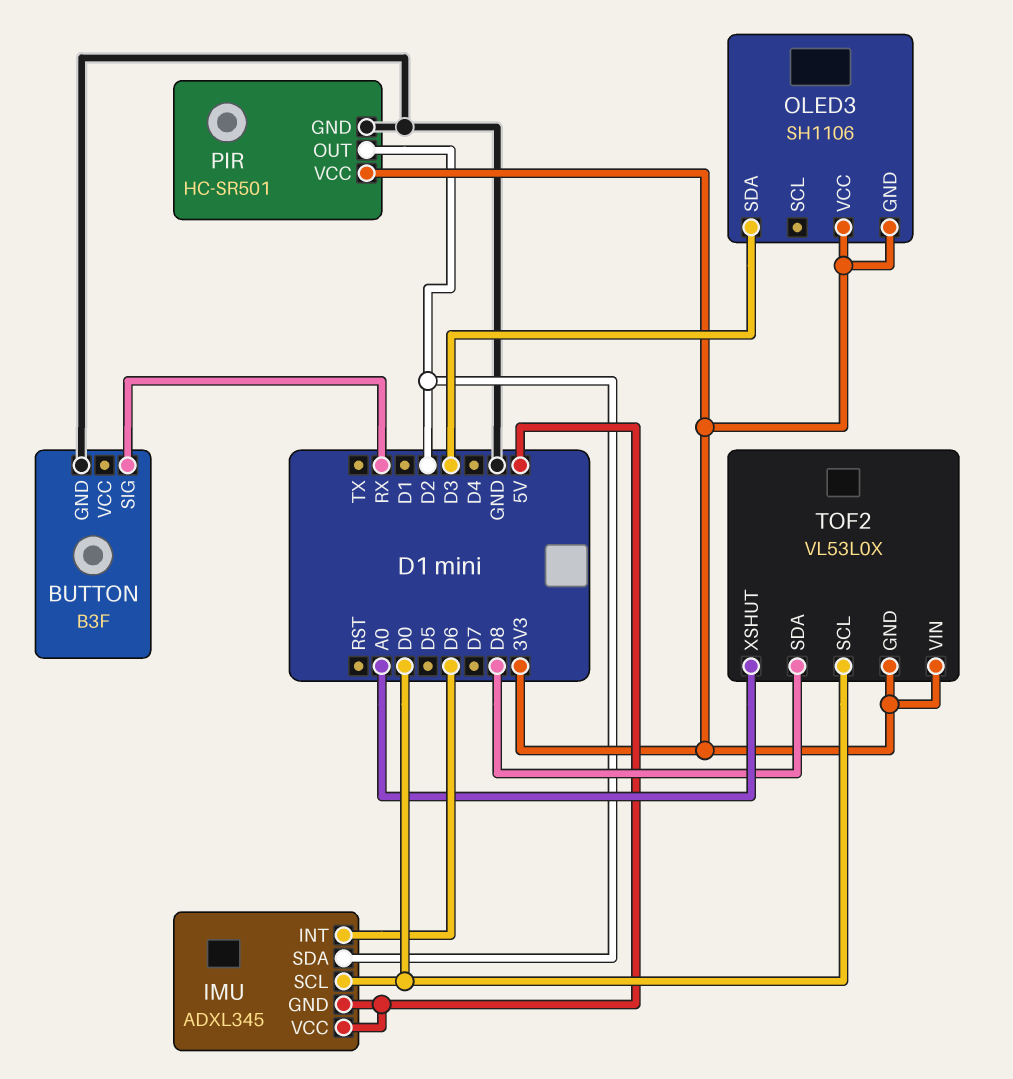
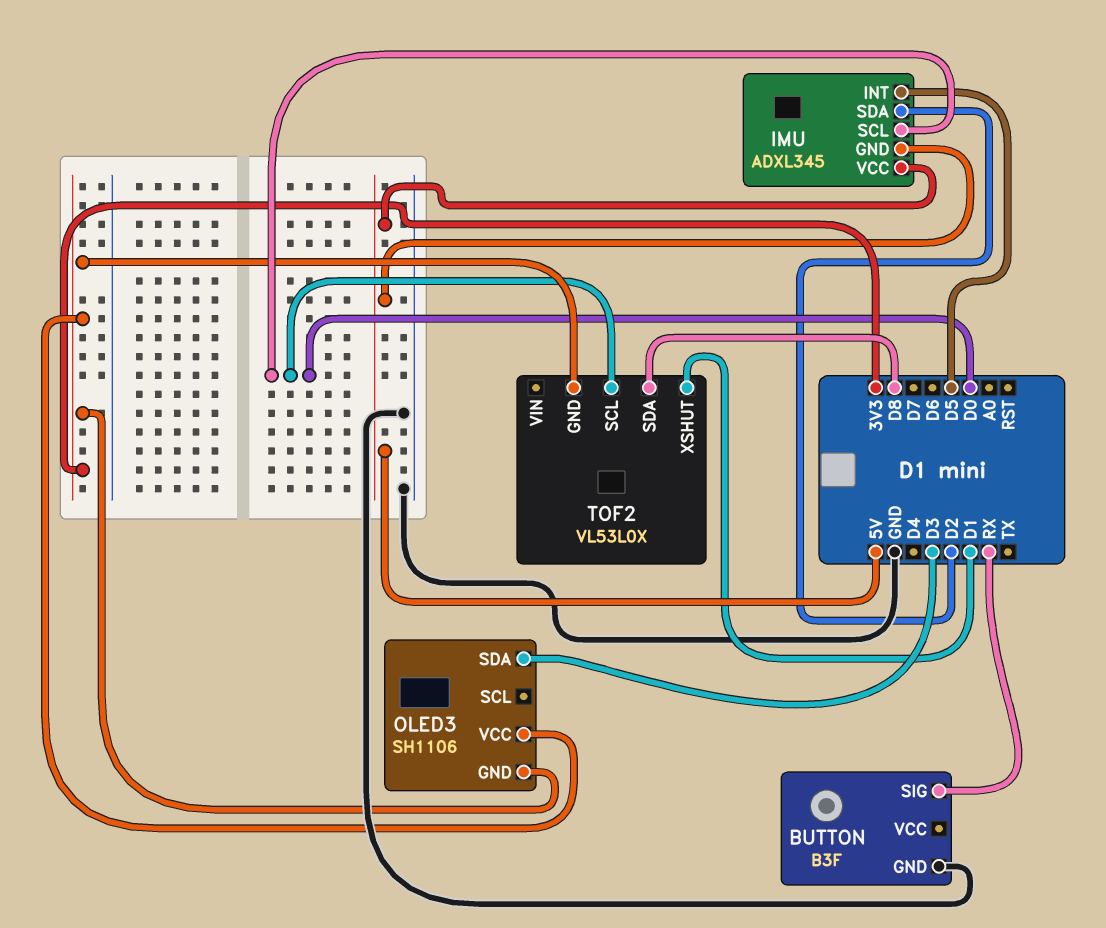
IMU pin INT: D6 -> D5
PIR: HC-SR501 -> none
PIR pin GND: GND -> none
PIR pin OUT: D2 -> none
PIR pin VCC: 3V3 -> none
TOF2 pin VIN: 3V3 -> none
TOF2 pin XSHUT: A0 -> D1

